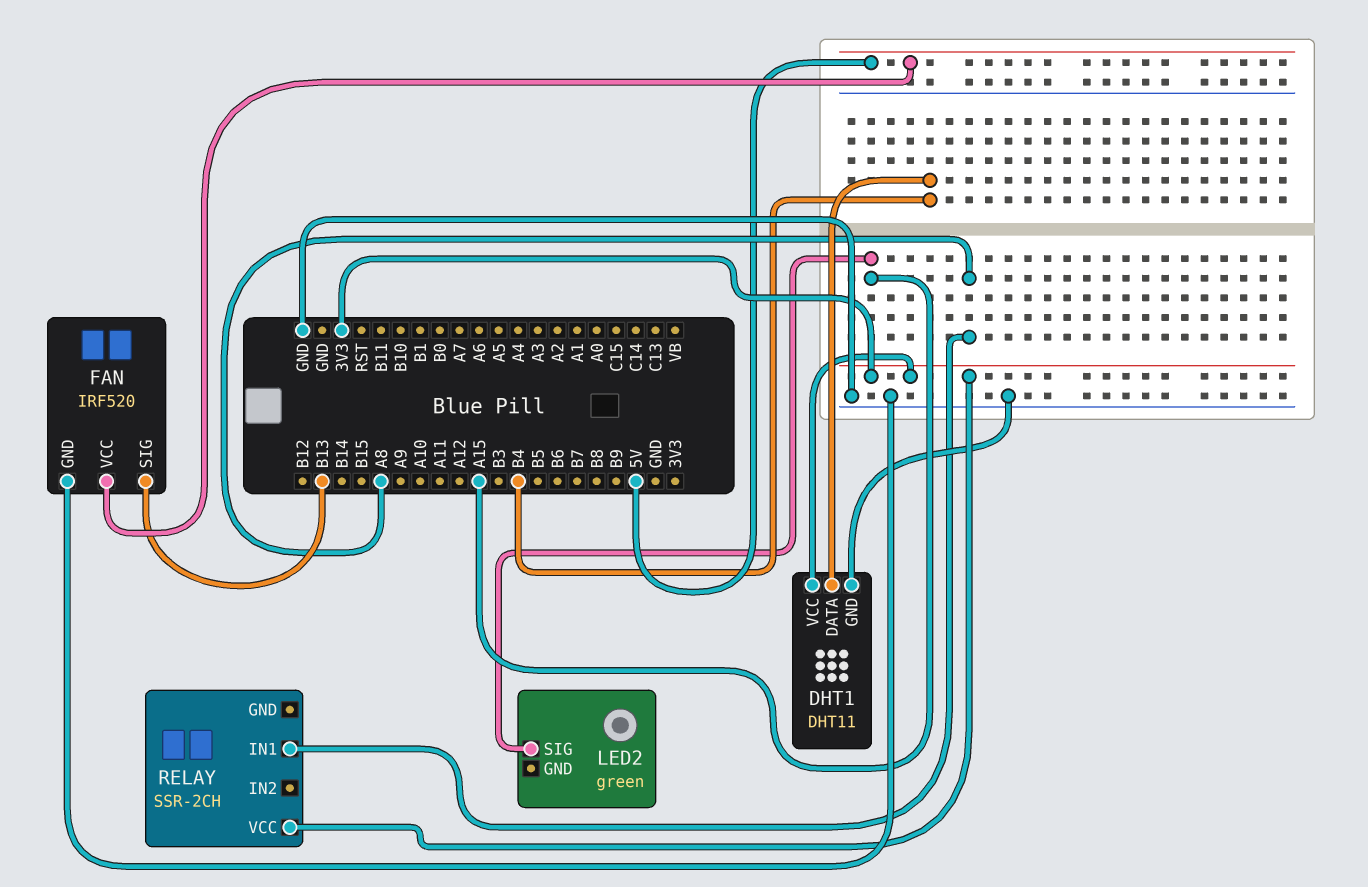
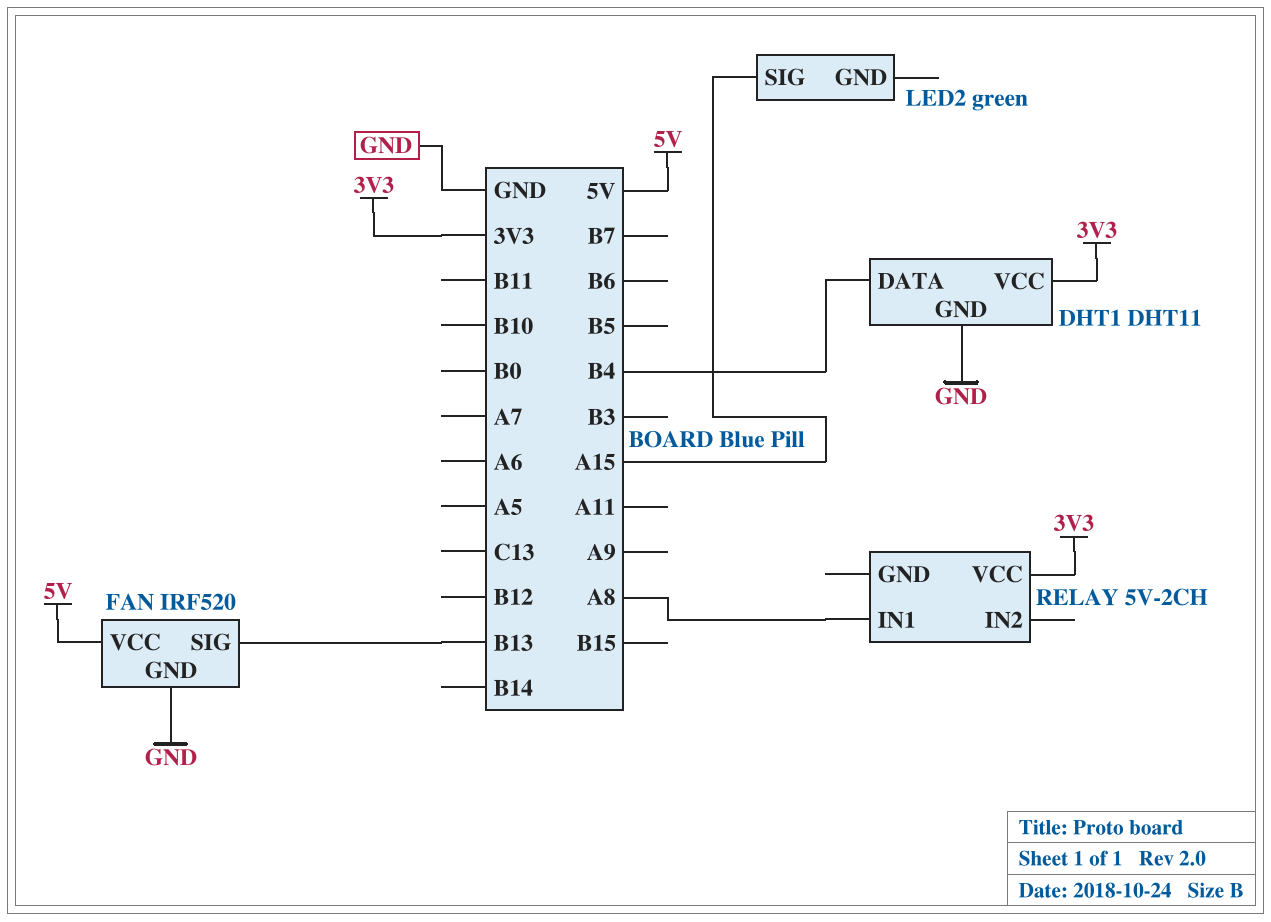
RELAY: SSR-2CH -> 5V-2CH

